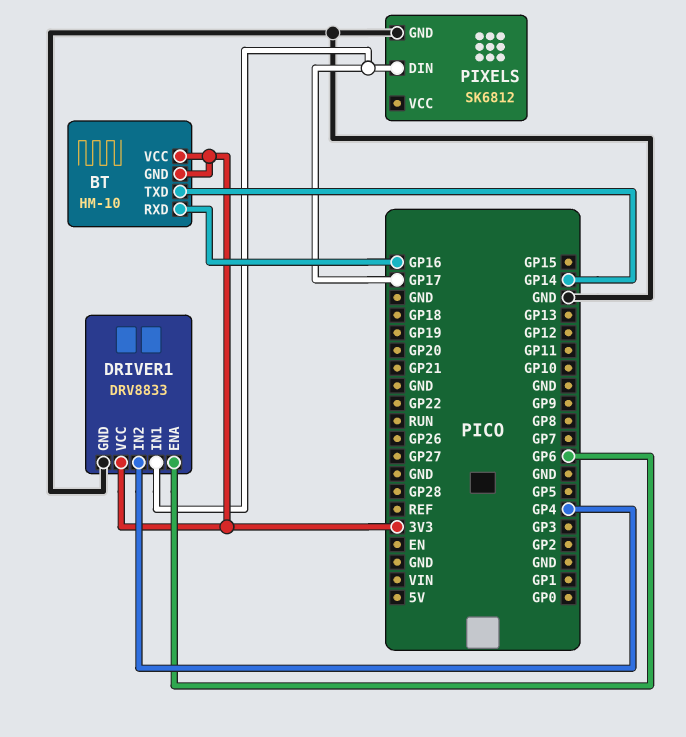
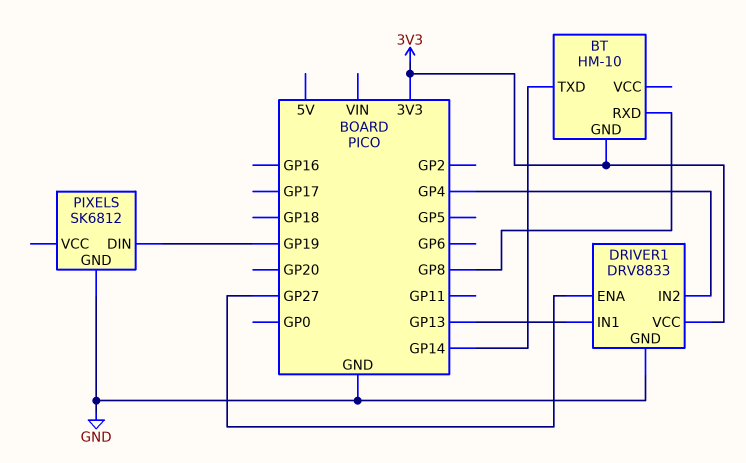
BT pin RXD: GP16 -> GP8
BT pin VCC: 3V3 -> none
DRIVER1 pin ENA: GP6 -> GP27
DRIVER1 pin IN1: GP17 -> GP13
PIXELS pin DIN: GP17 -> GP19

